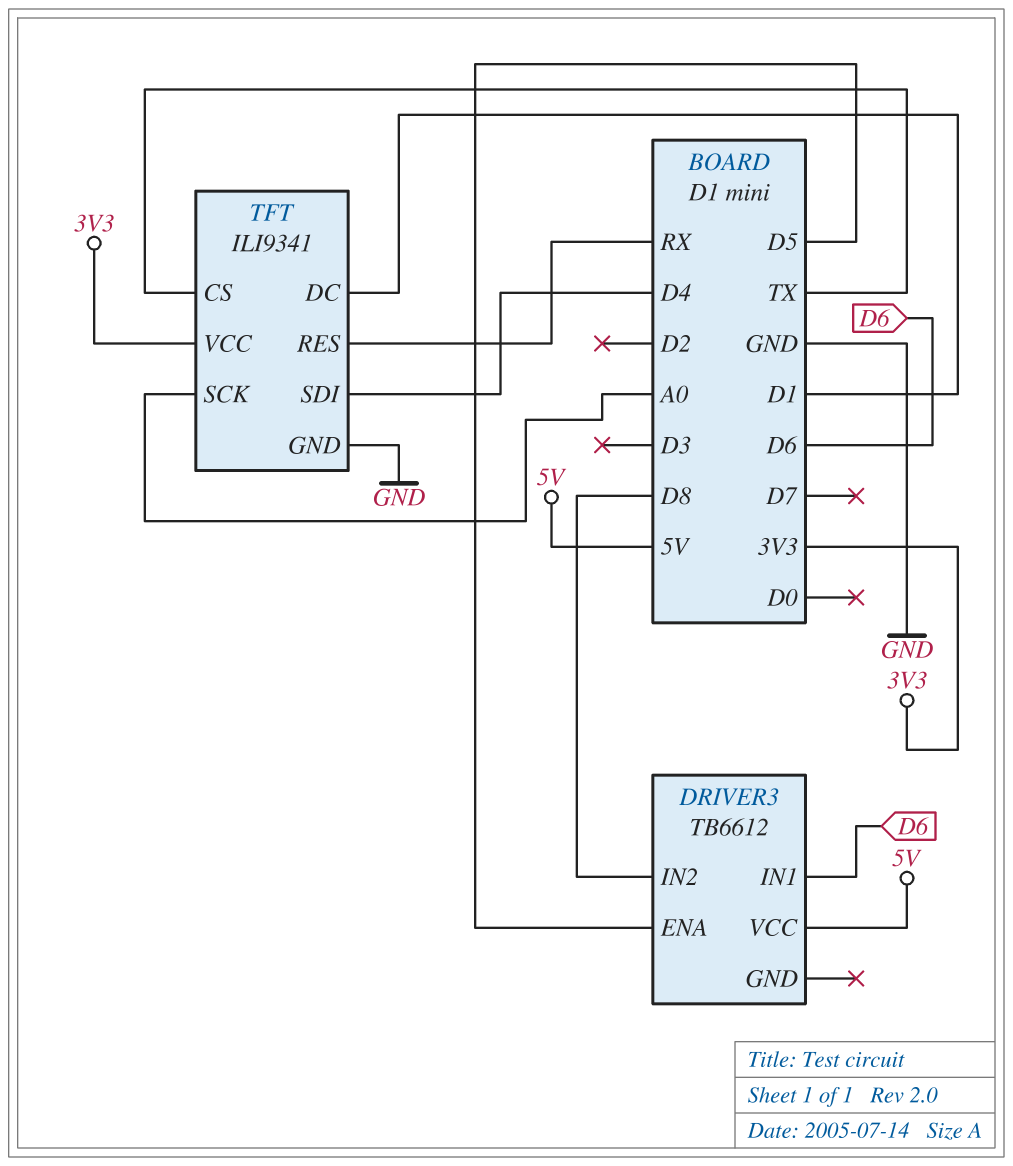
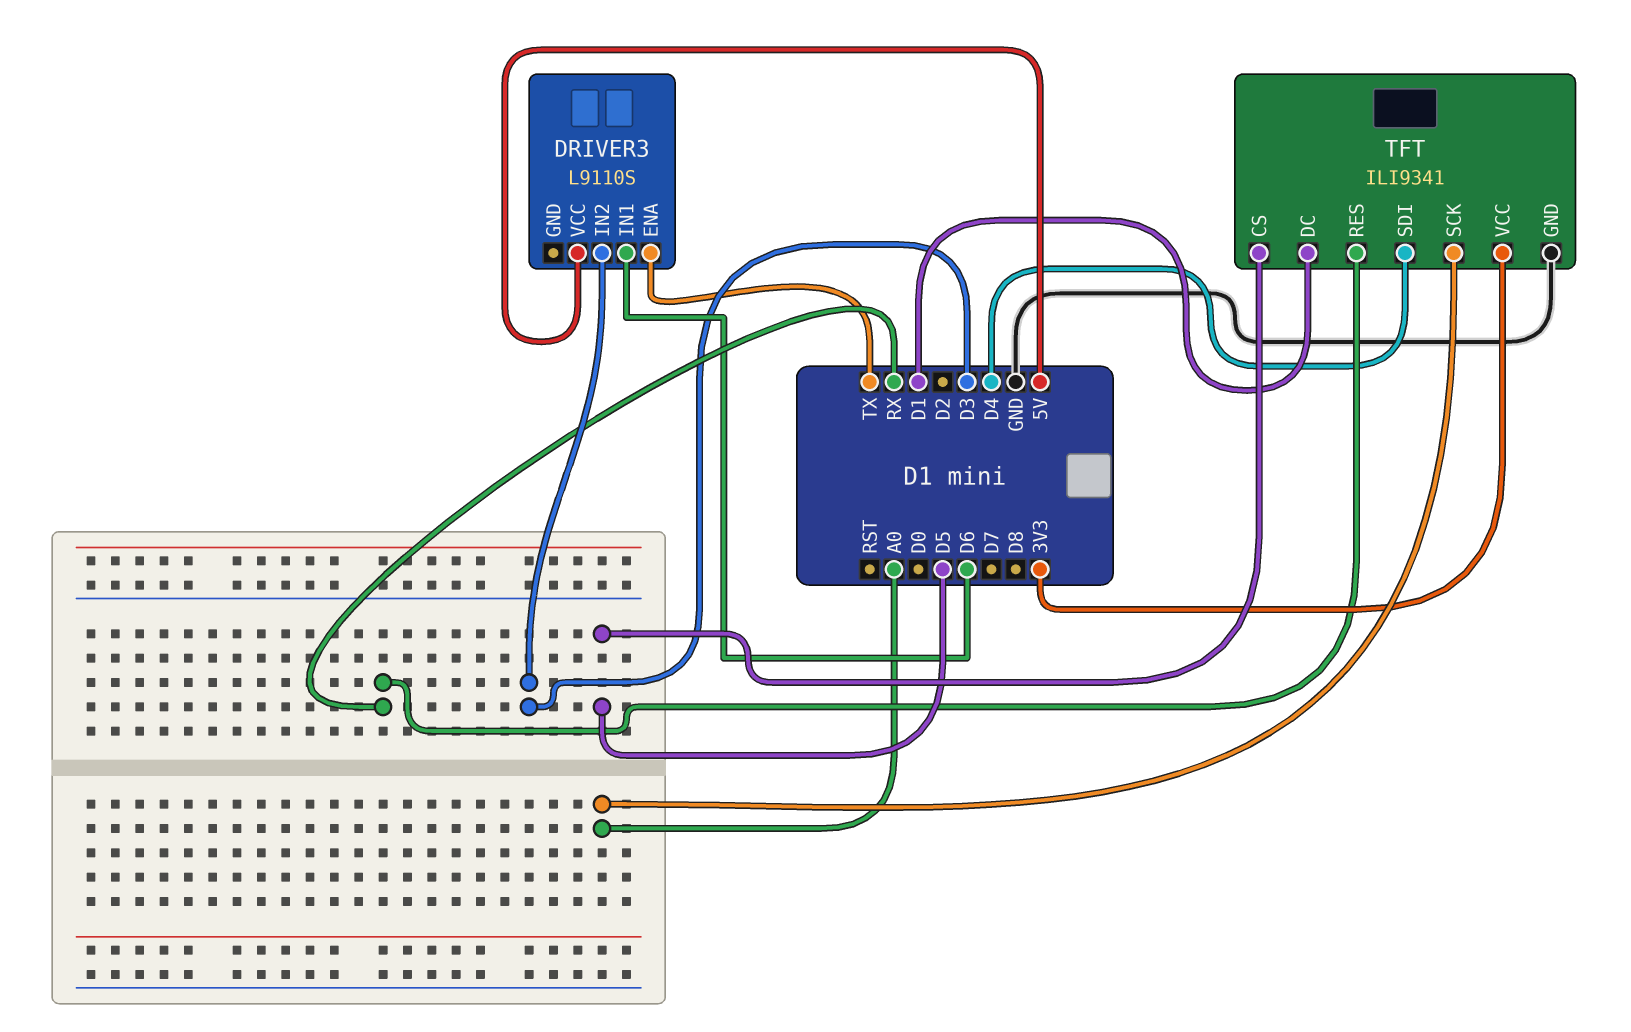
DRIVER3: TB6612 -> L9110S
DRIVER3 pin ENA: D5 -> TX
DRIVER3 pin IN2: D8 -> D3
TFT pin CS: TX -> D5

